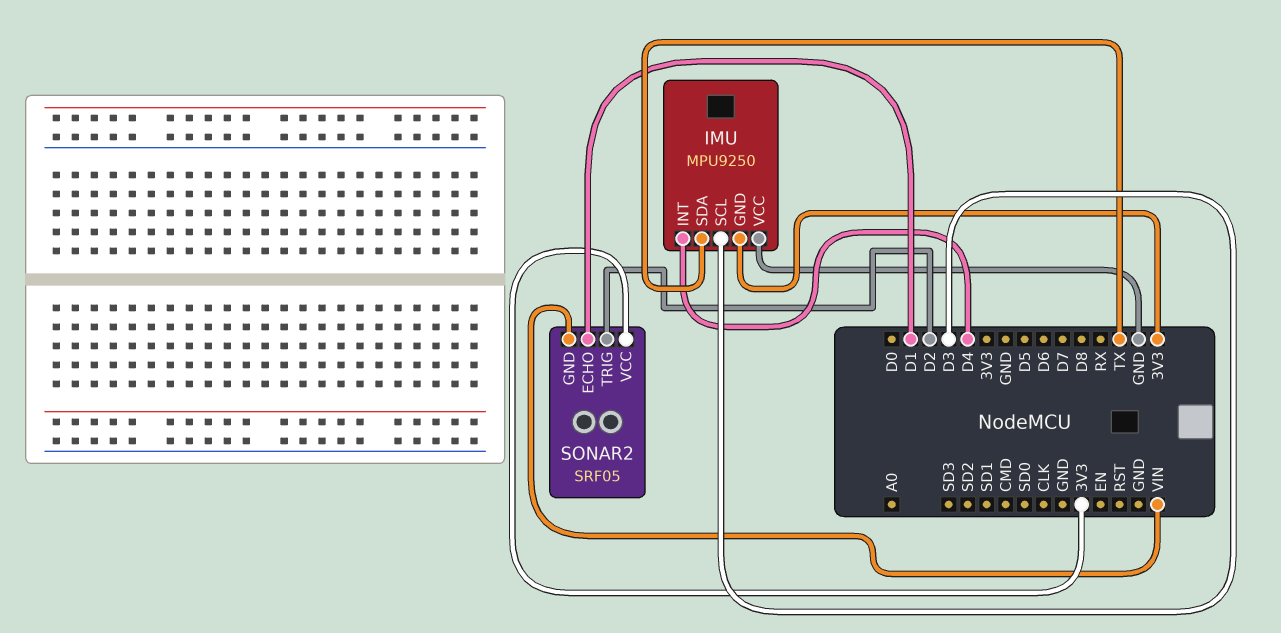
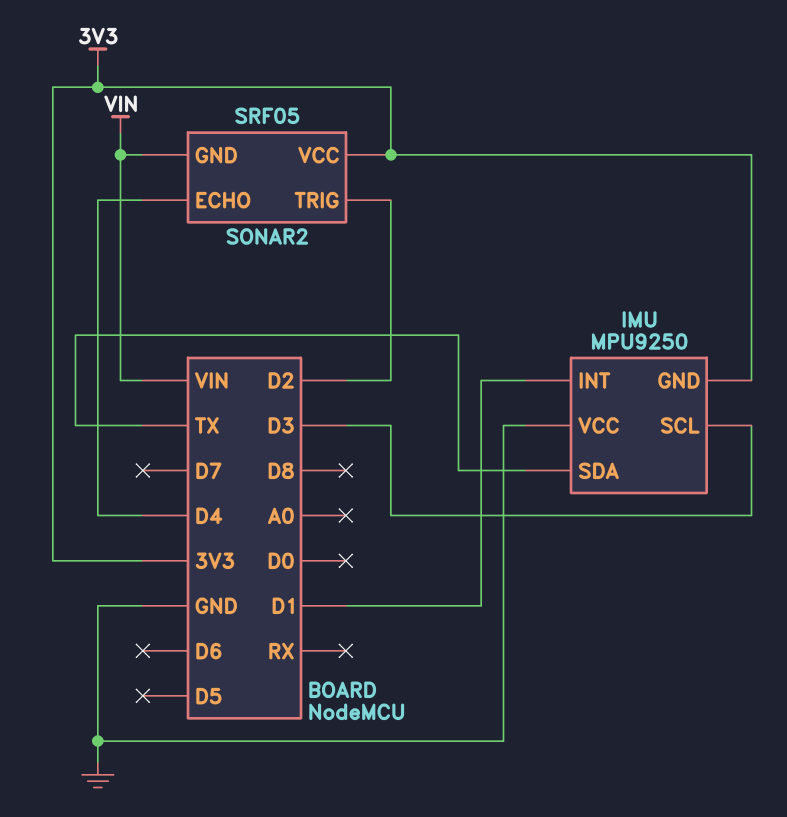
IMU pin INT: D4 -> D1
SONAR2 pin ECHO: D1 -> D4

